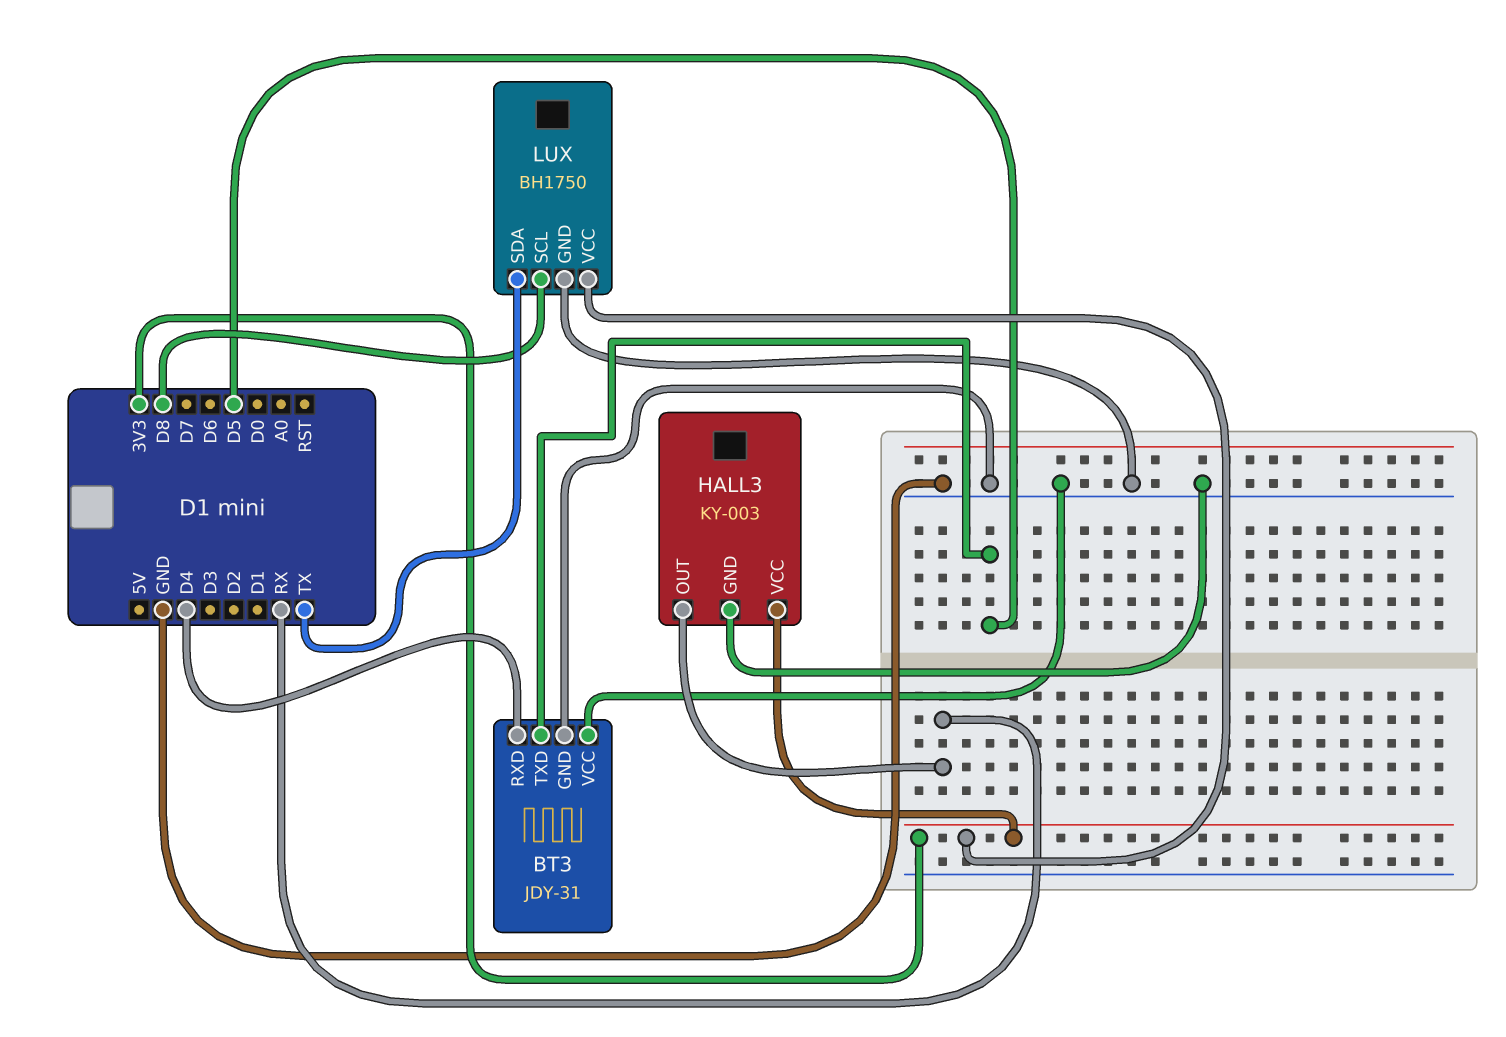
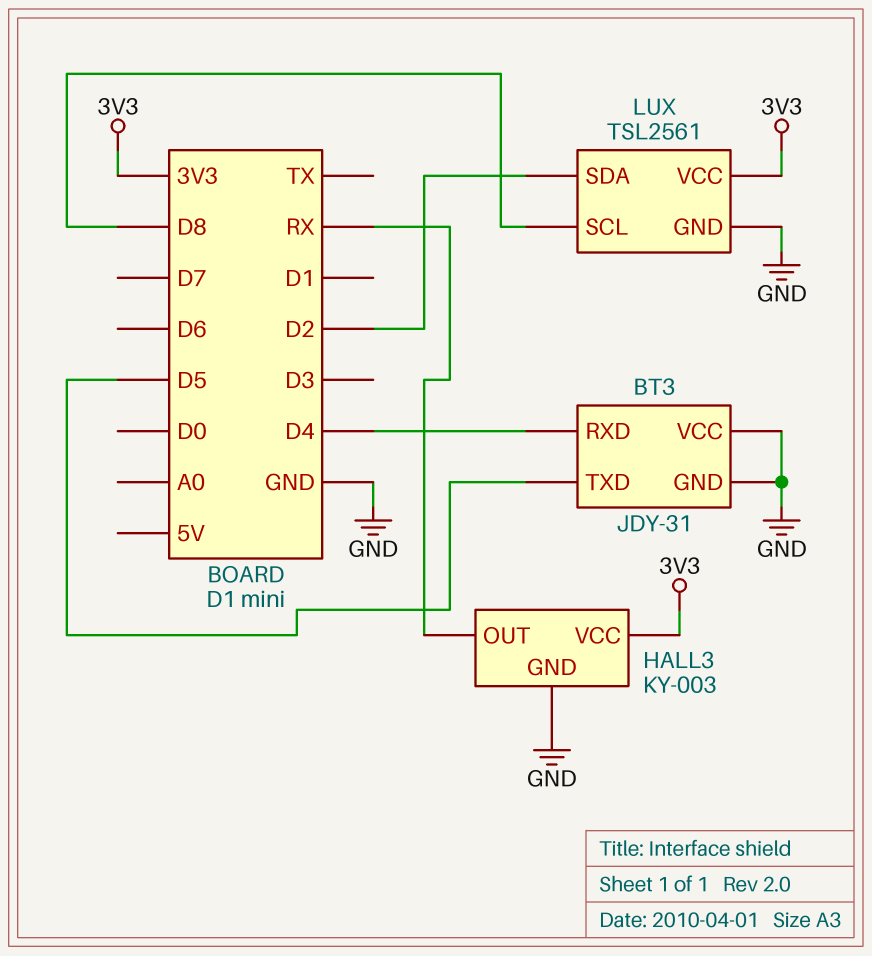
LUX: BH1750 -> TSL2561
LUX pin SDA: TX -> D2

